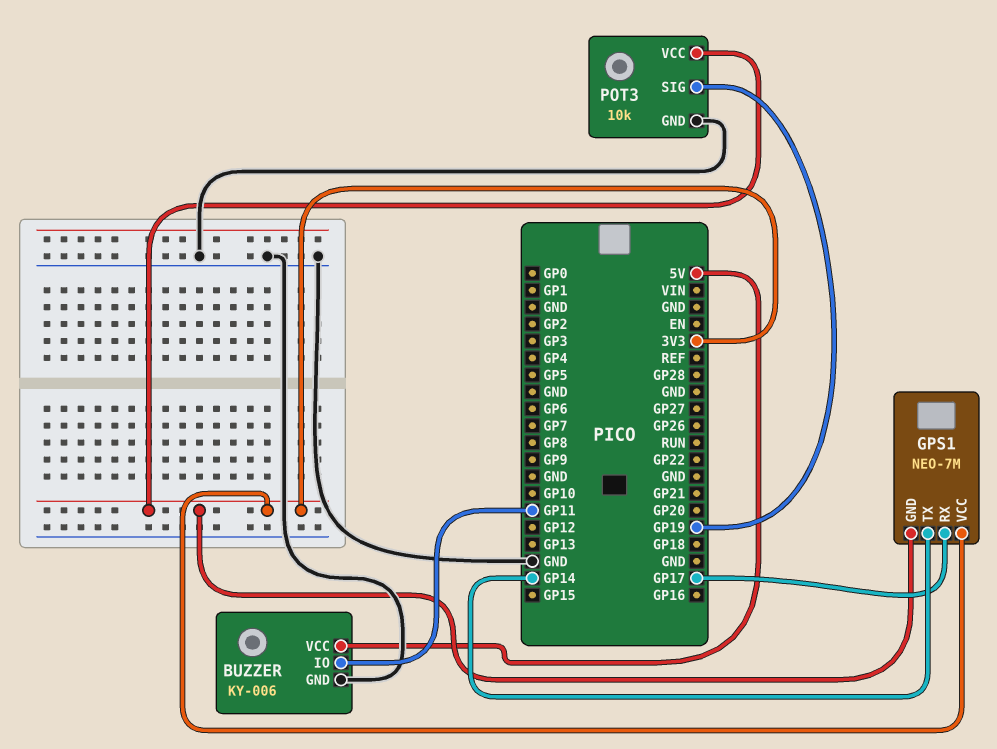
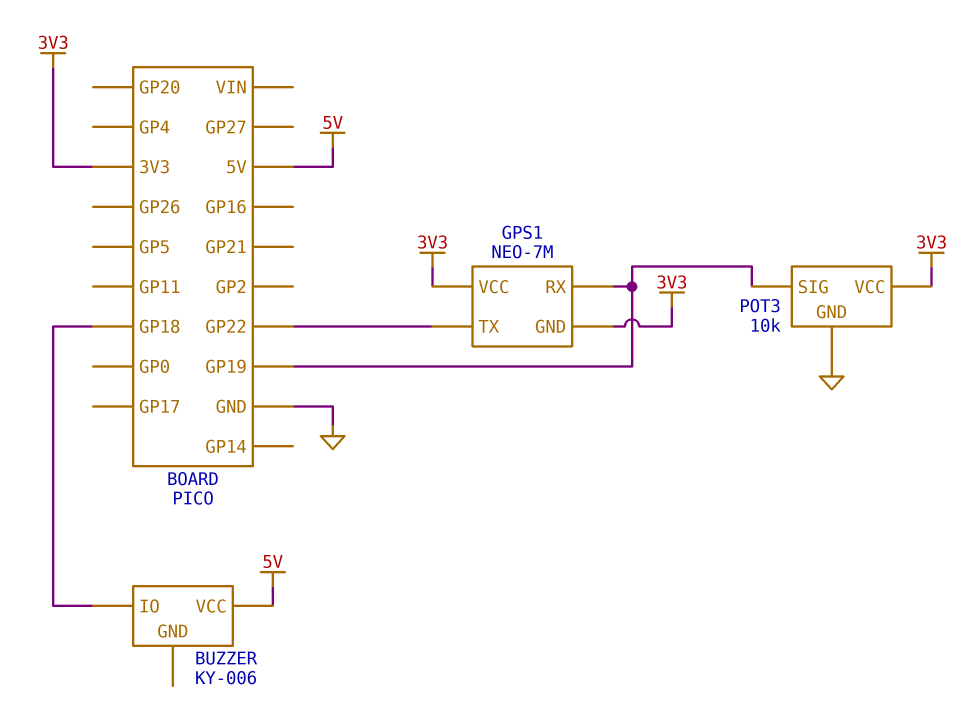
BUZZER pin GND: GND -> none
BUZZER pin IO: GP11 -> GP18
GPS1 pin RX: GP17 -> GP19
GPS1 pin TX: GP14 -> GP22

